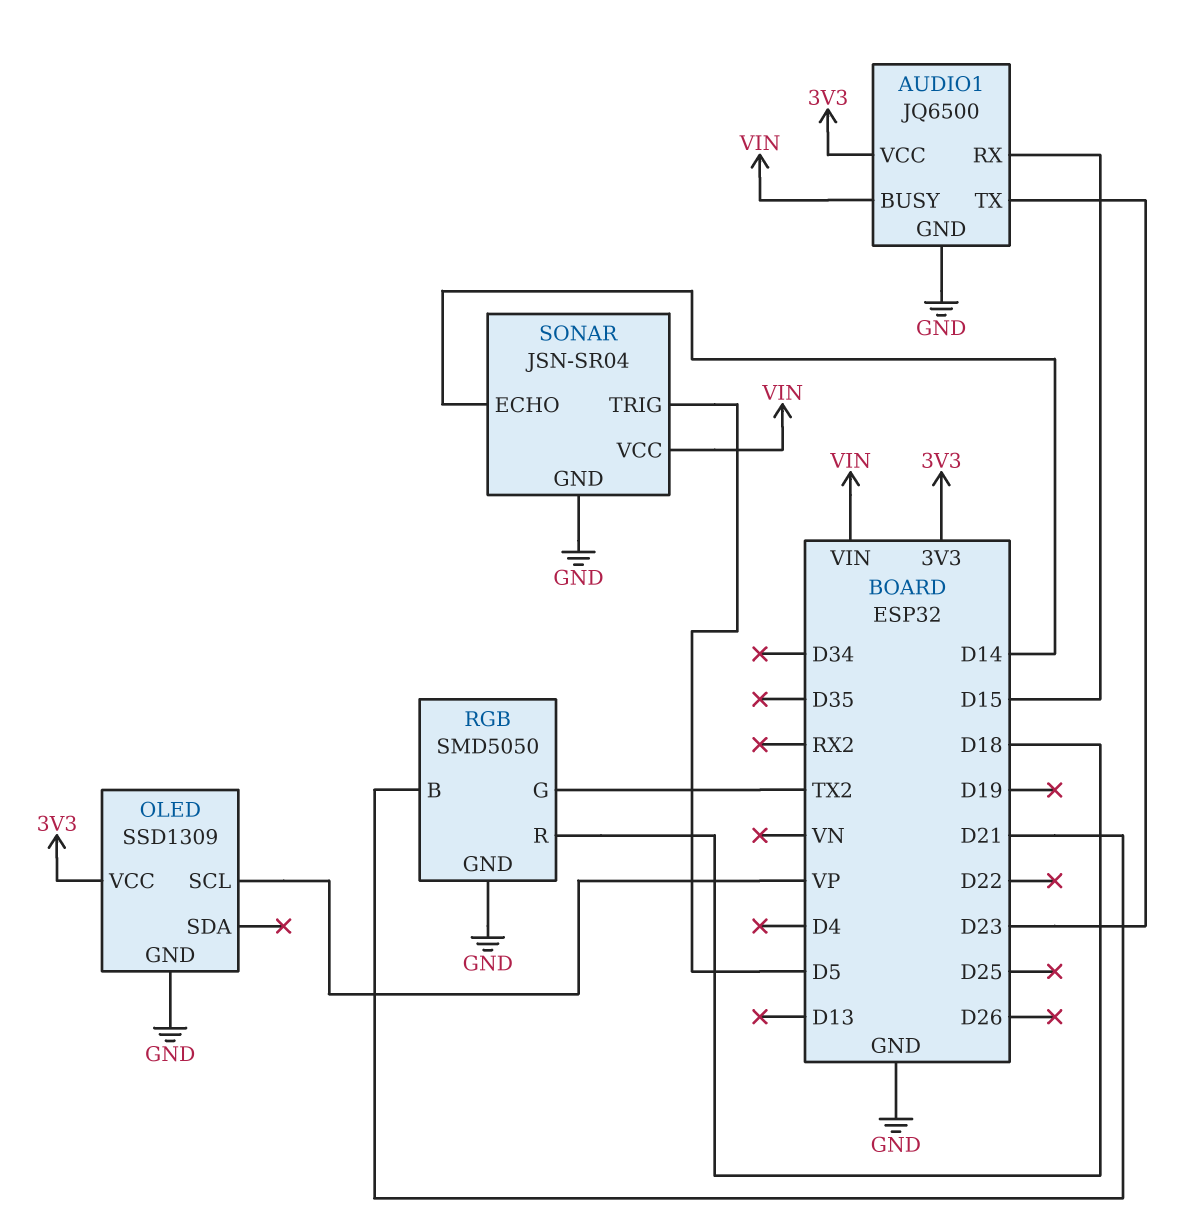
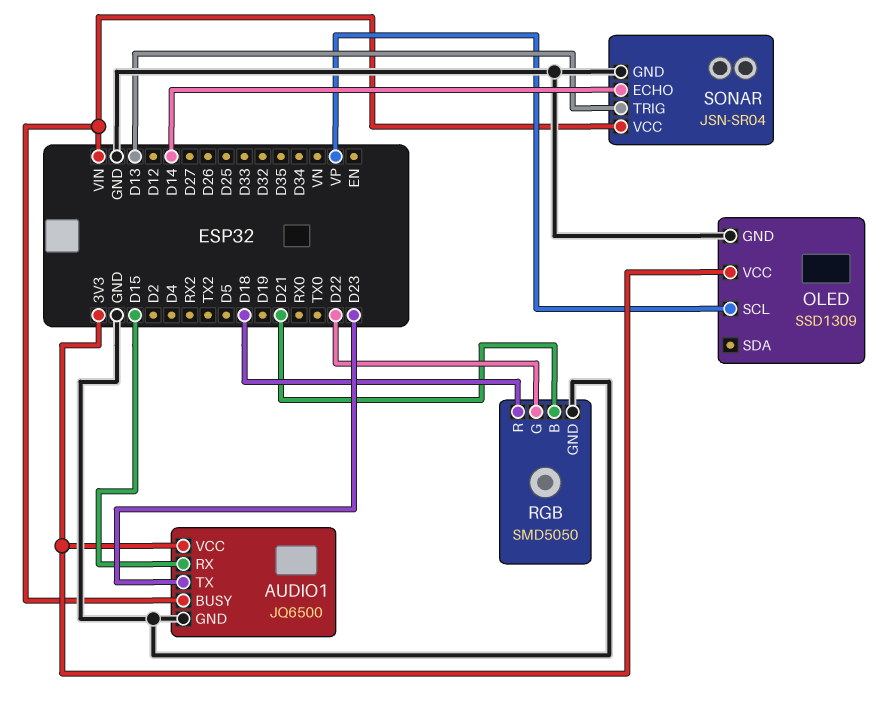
RGB pin G: TX2 -> D22
SONAR pin TRIG: D5 -> D13

